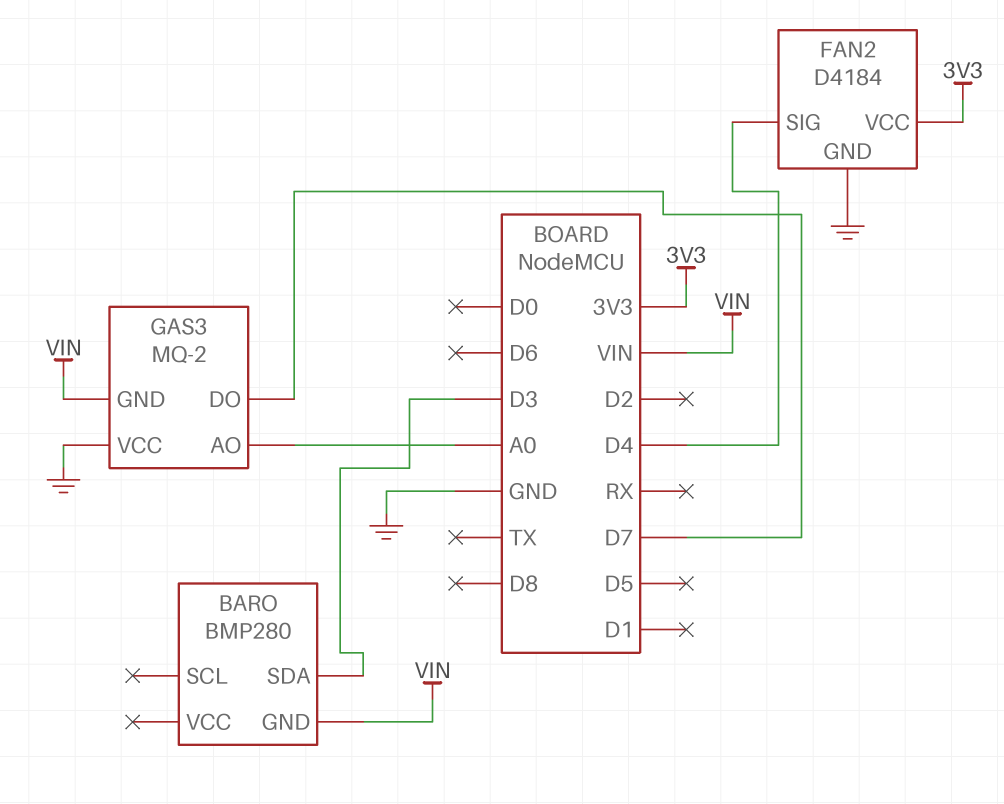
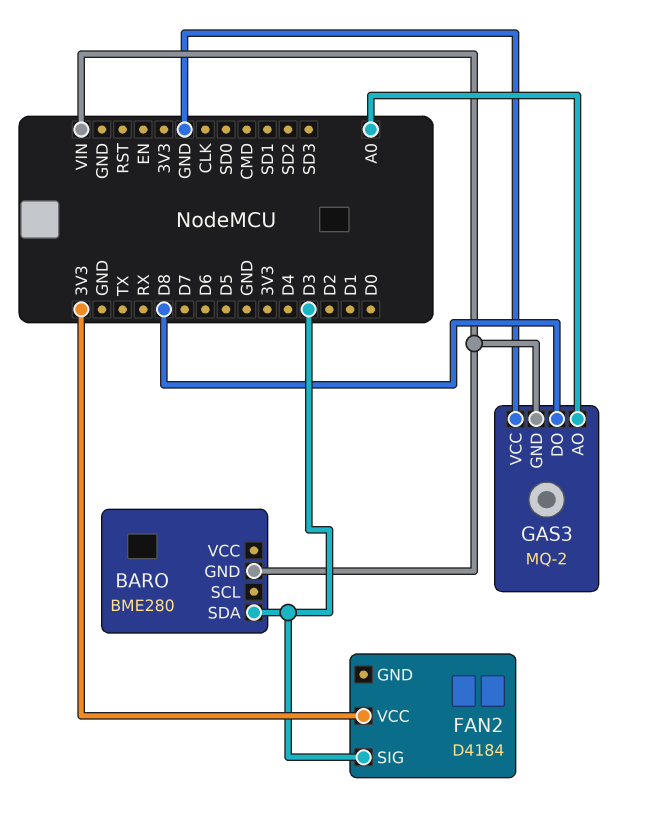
BARO: BMP280 -> BME280
FAN2 pin GND: GND -> none
FAN2 pin SIG: D4 -> D3
GAS3 pin DO: D7 -> D8

